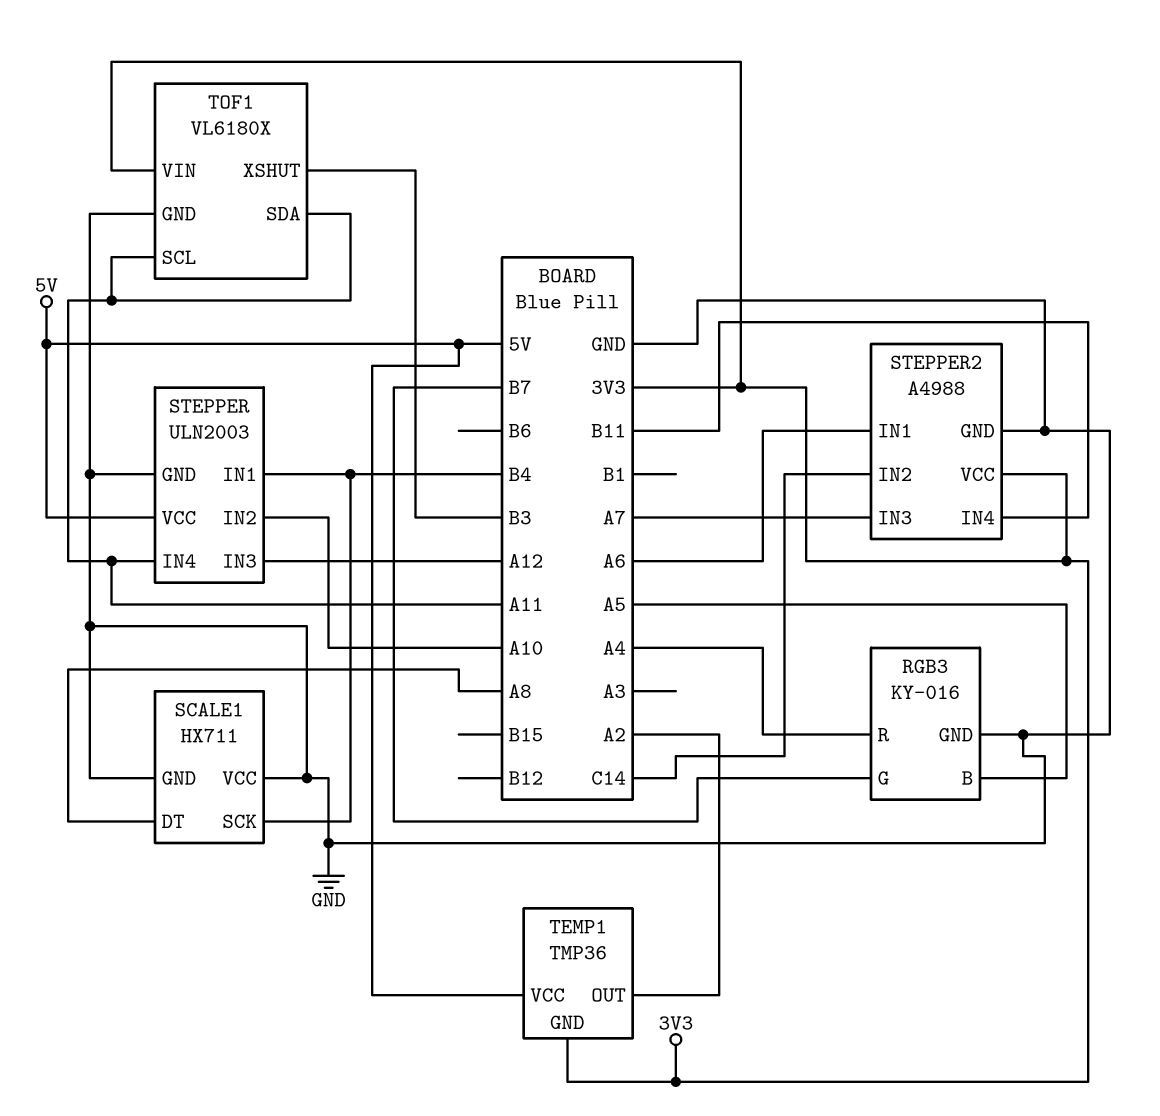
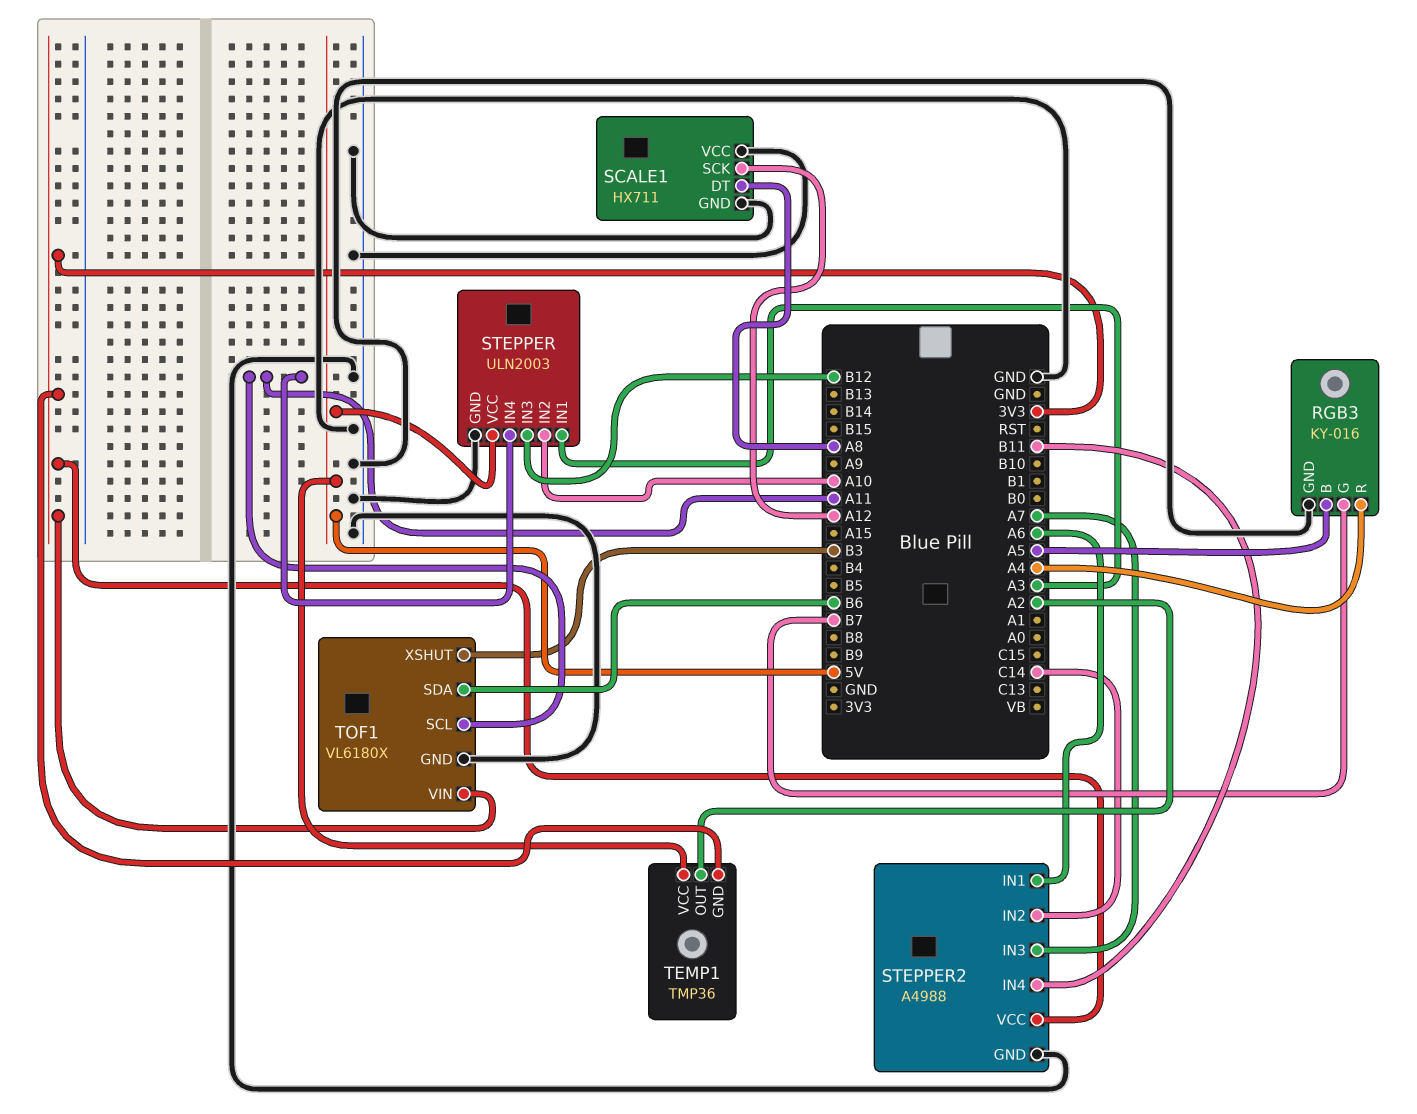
SCALE1 pin SCK: B4 -> A12
STEPPER pin IN1: B4 -> A3
STEPPER pin IN3: A12 -> B12
TOF1 pin SDA: A11 -> B6

